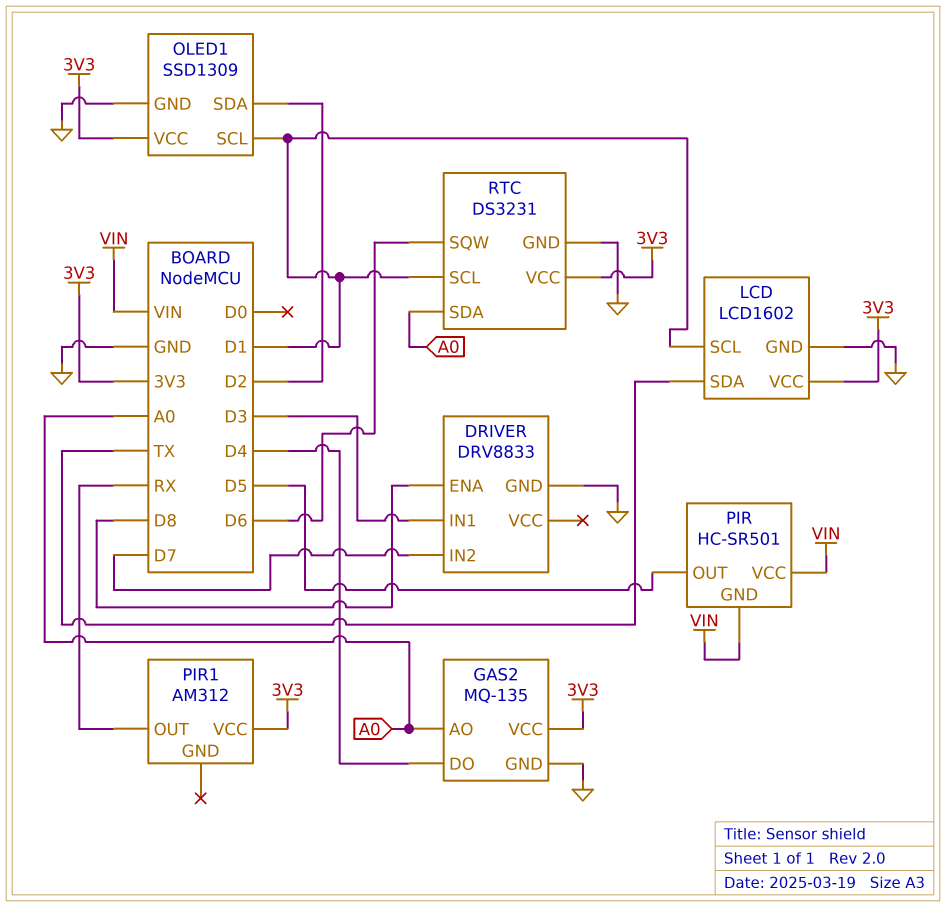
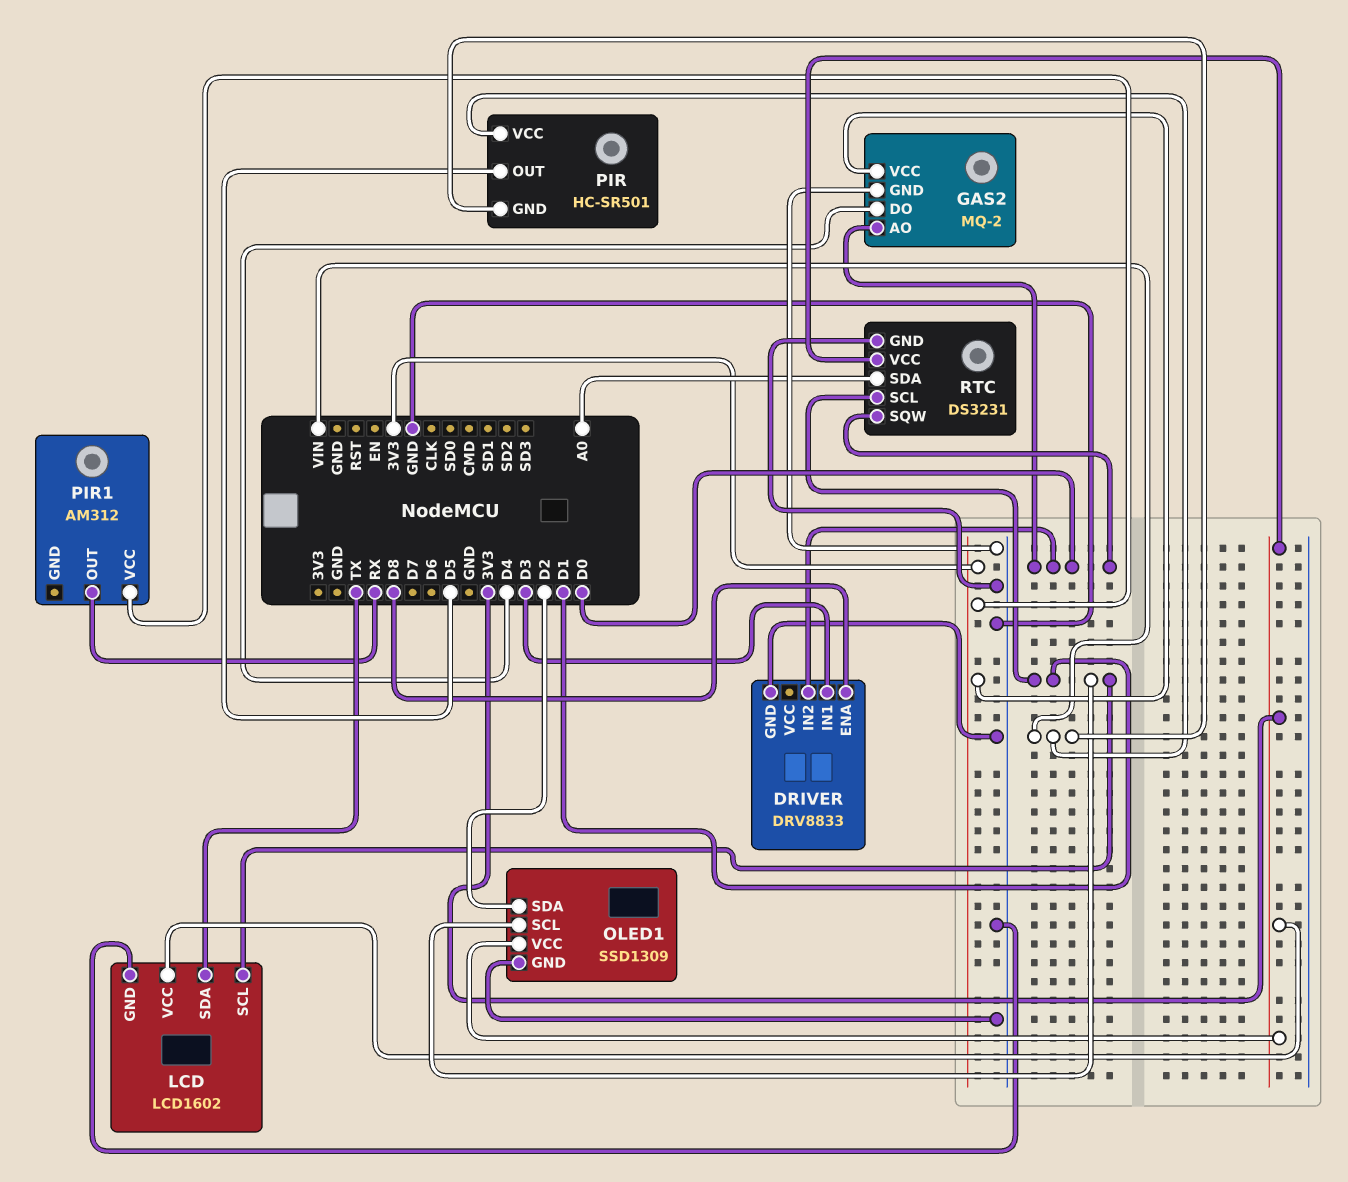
DRIVER pin IN2: D7 -> D0
GAS2: MQ-135 -> MQ-2
GAS2 pin AO: A0 -> D0
RTC pin SQW: D6 -> D0

